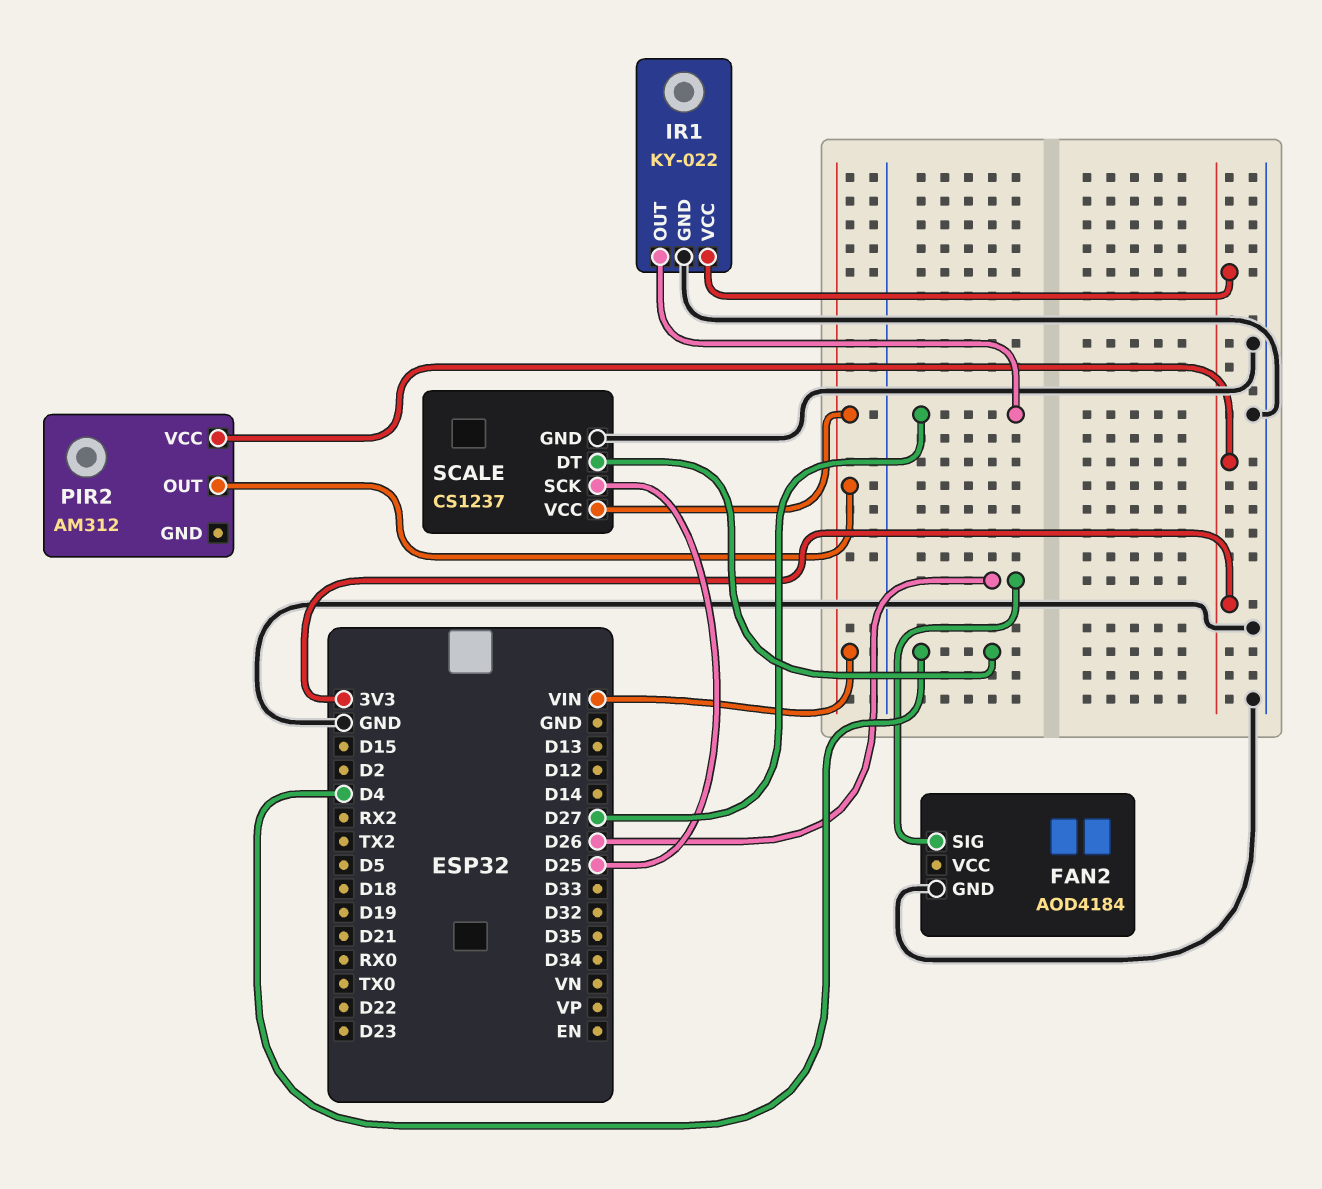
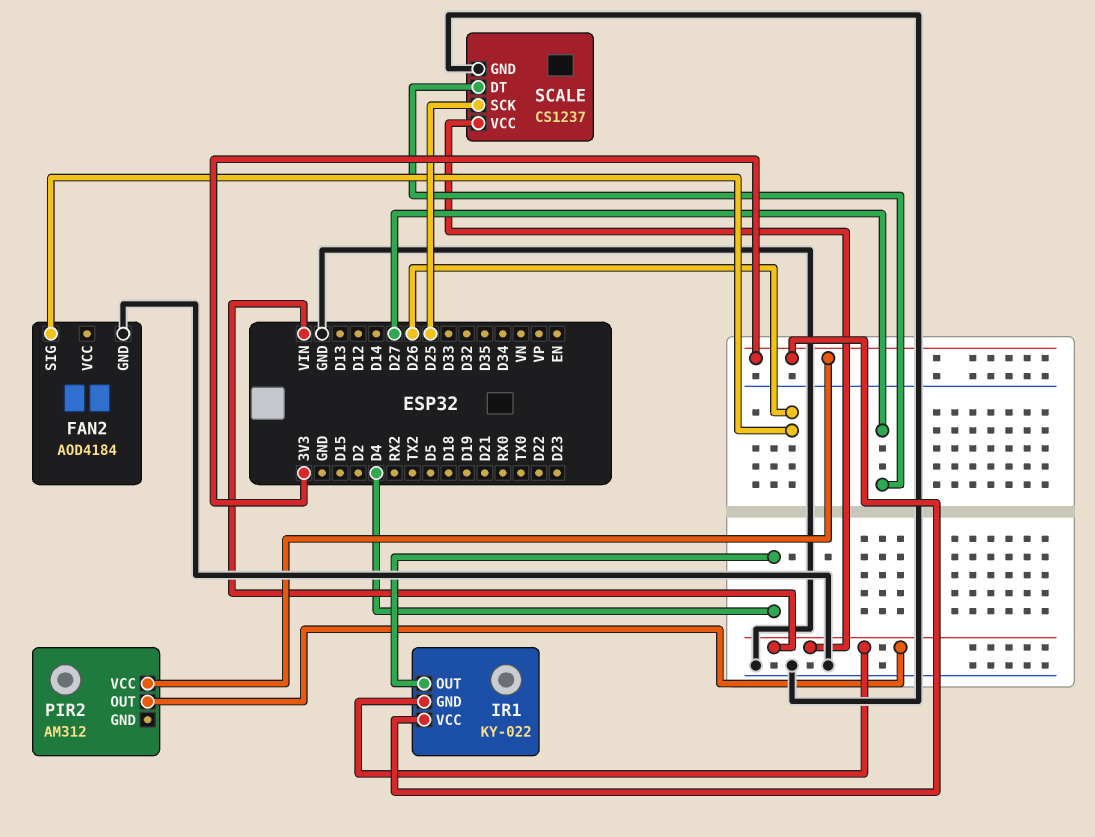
IR1 pin GND: GND -> VIN
IR1 pin OUT: D27 -> D4
SCALE pin DT: D4 -> D27

